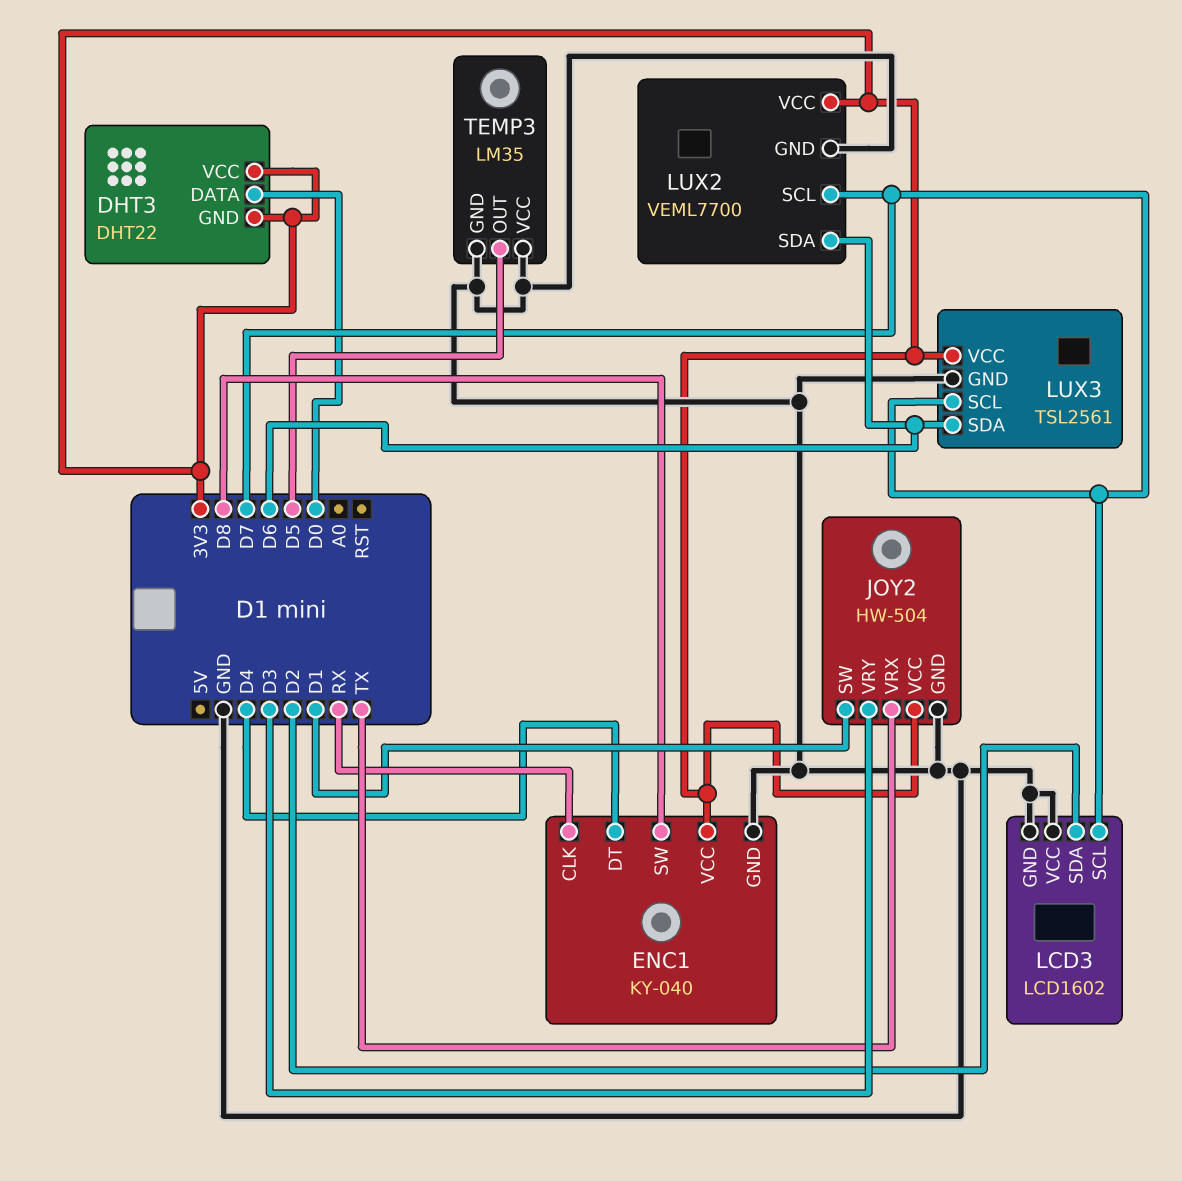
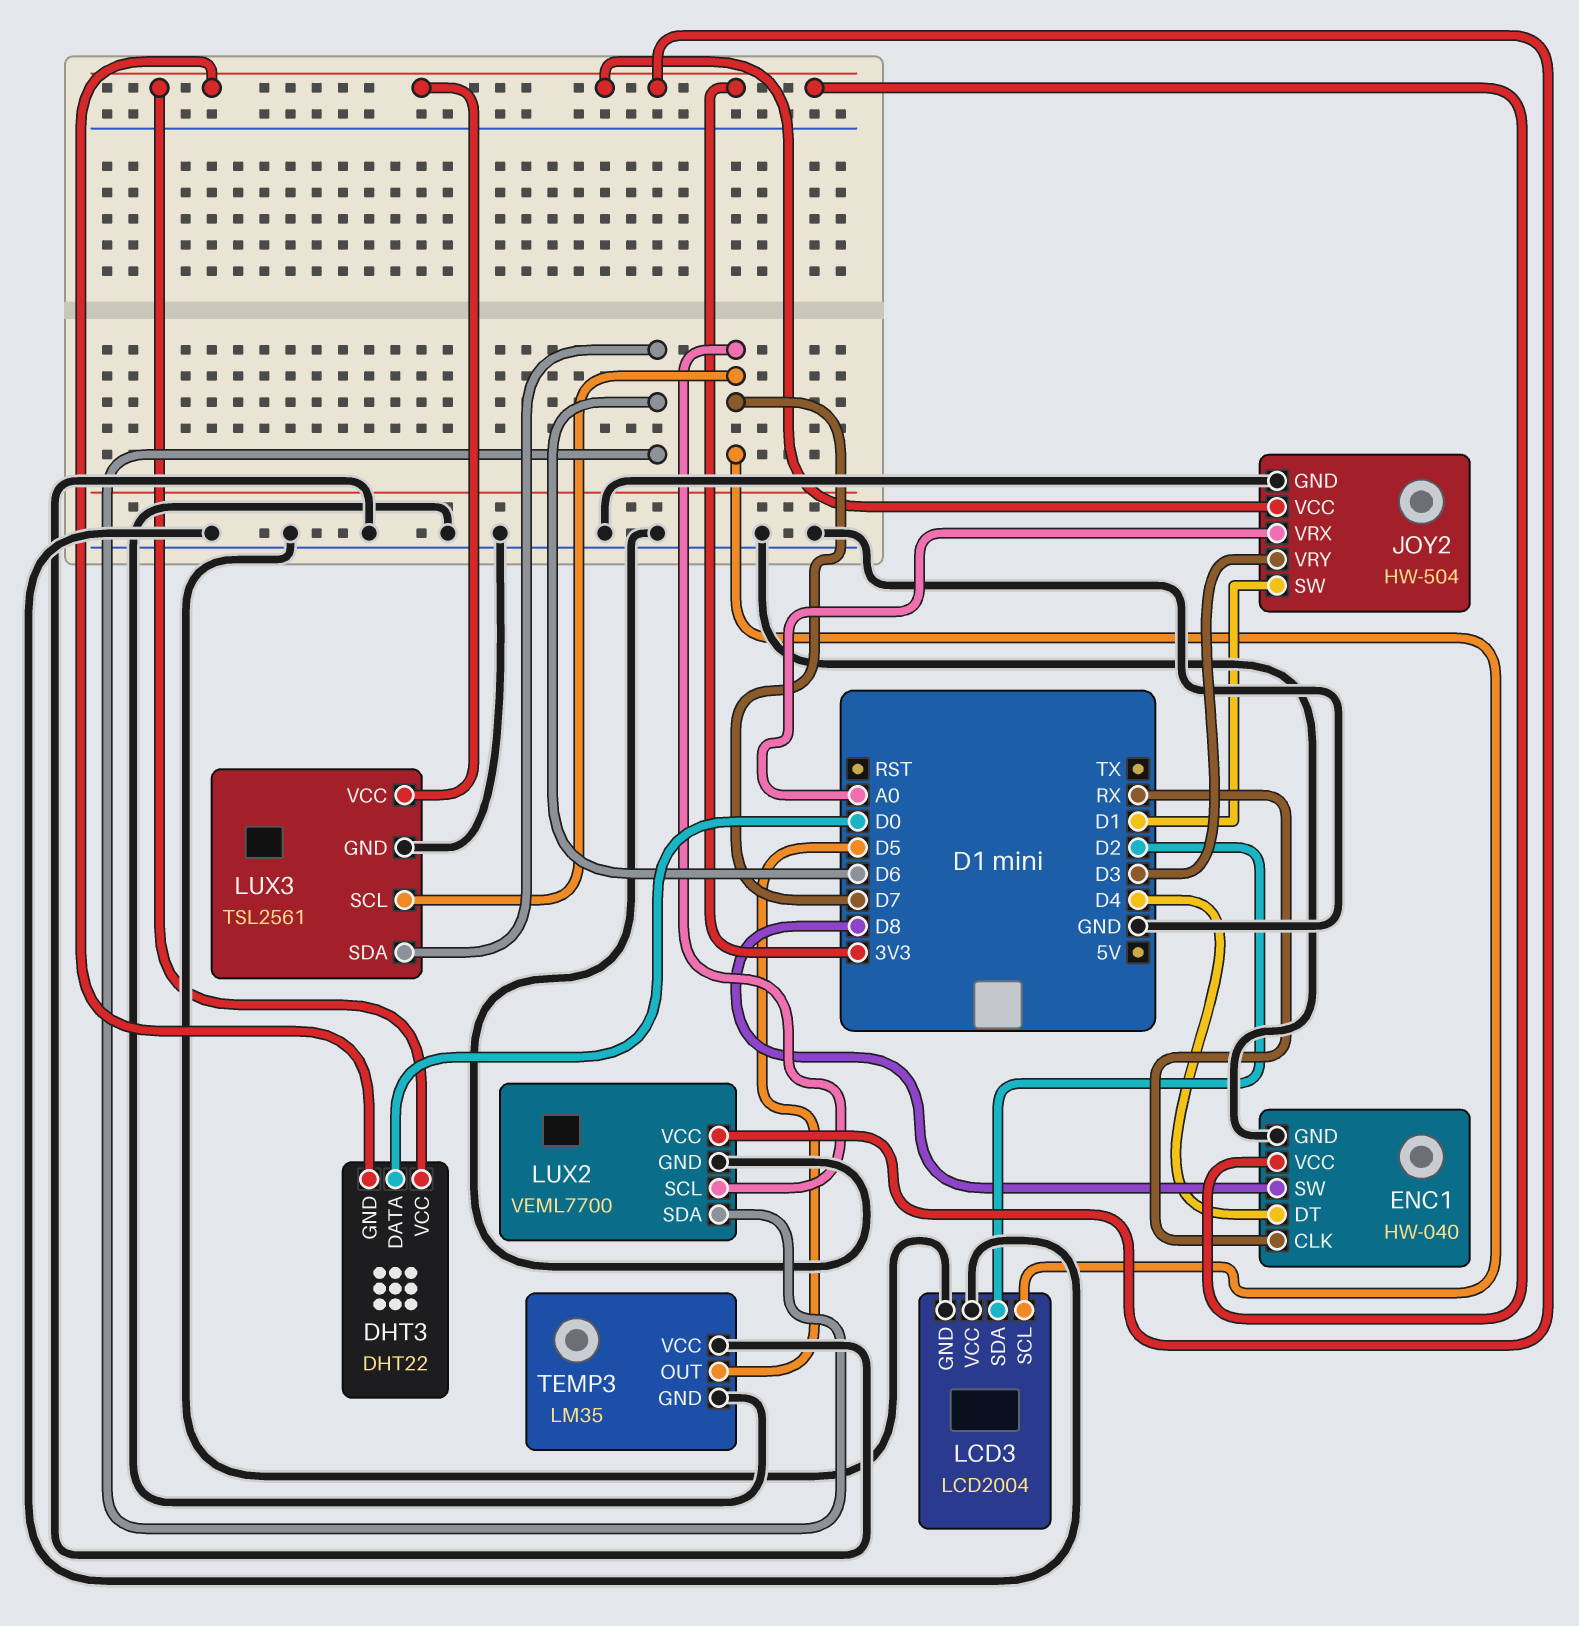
ENC1: KY-040 -> HW-040
JOY2 pin VRX: TX -> A0
LCD3: LCD1602 -> LCD2004

